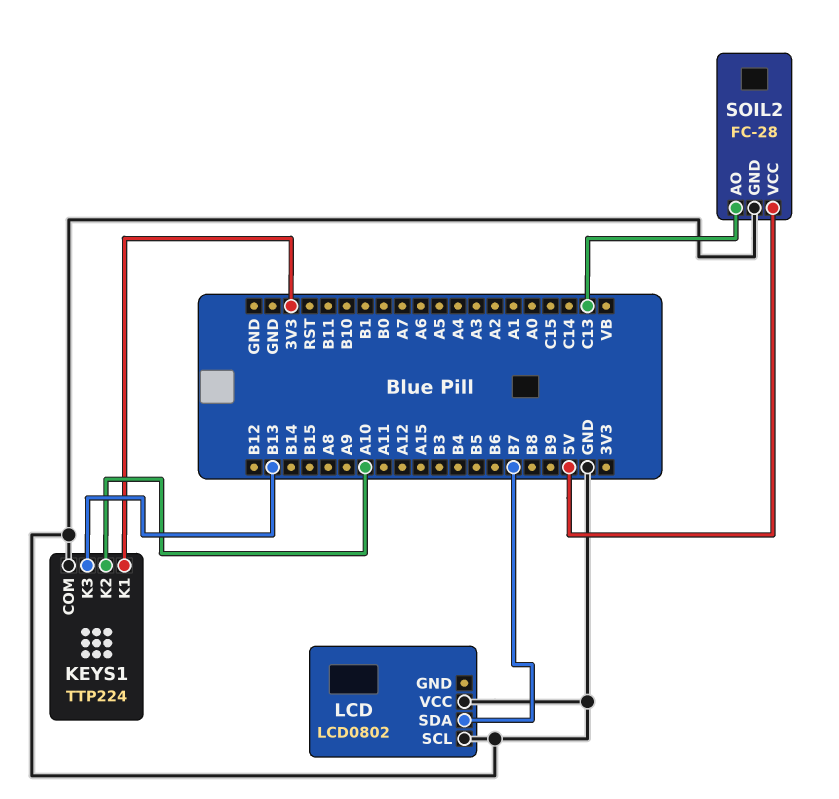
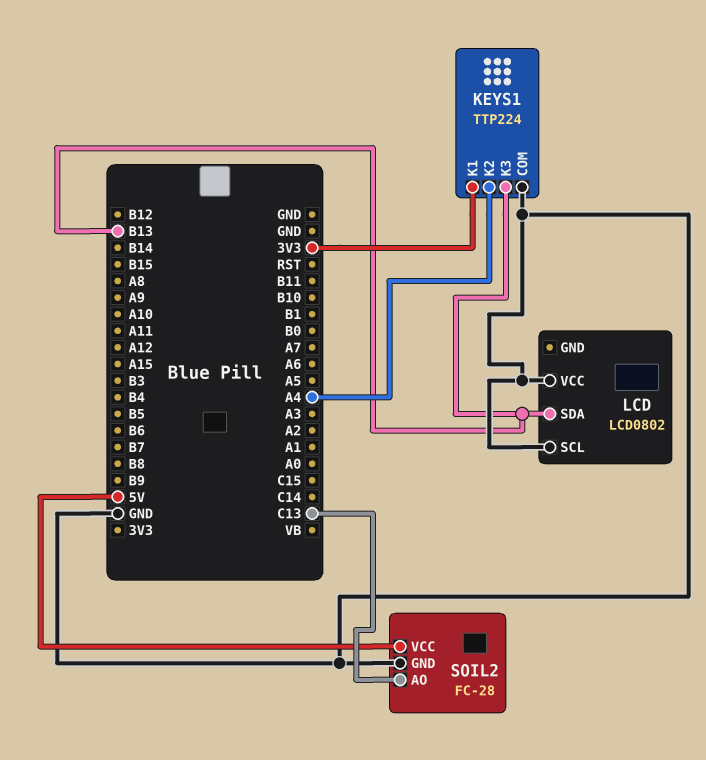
KEYS1 pin K2: A10 -> A4
LCD pin SDA: B7 -> B13

